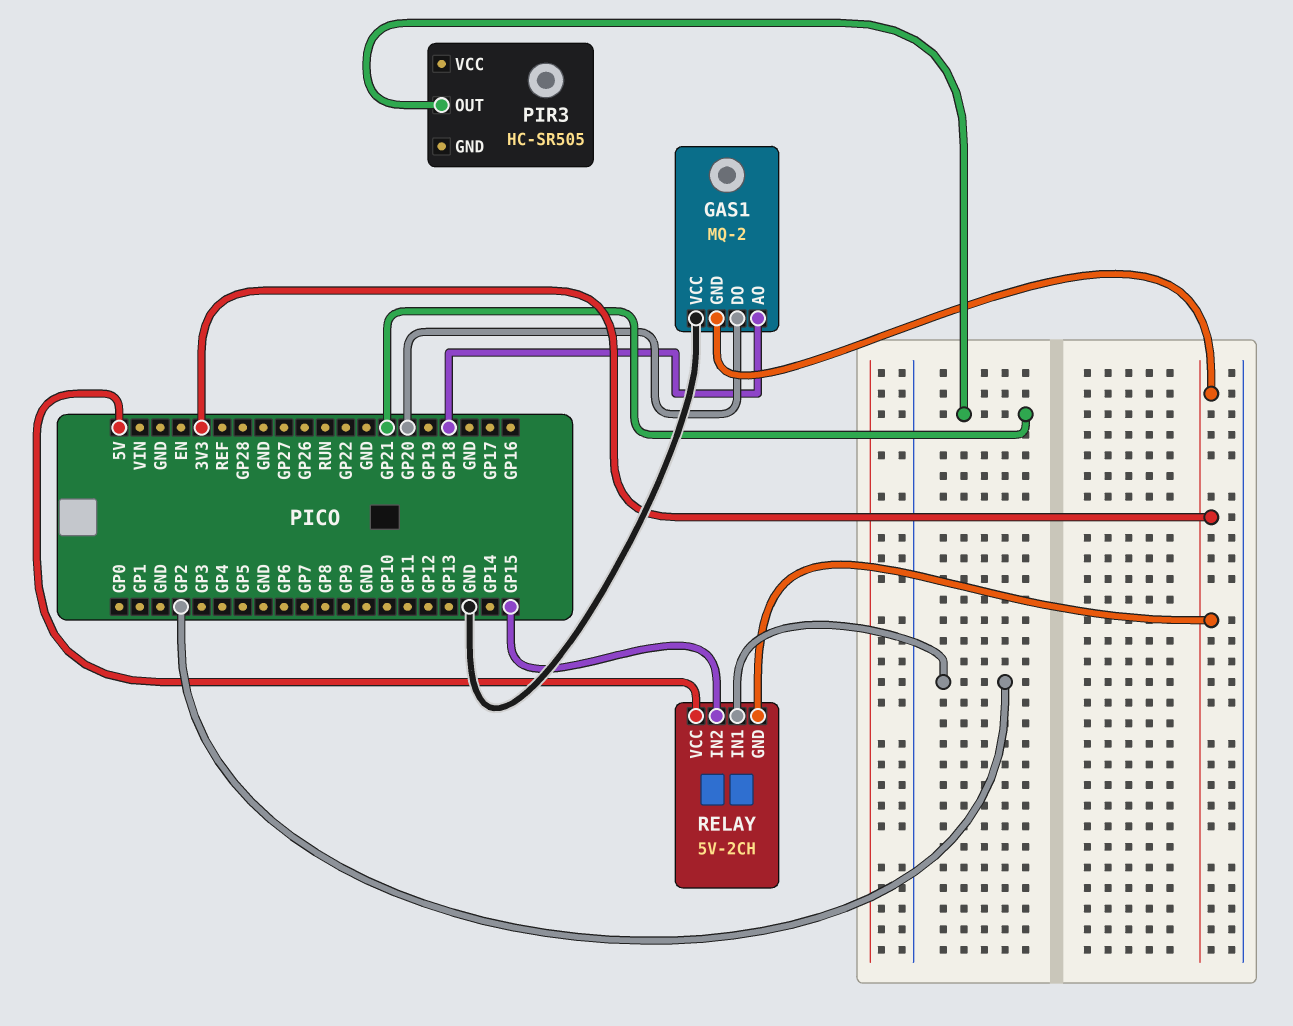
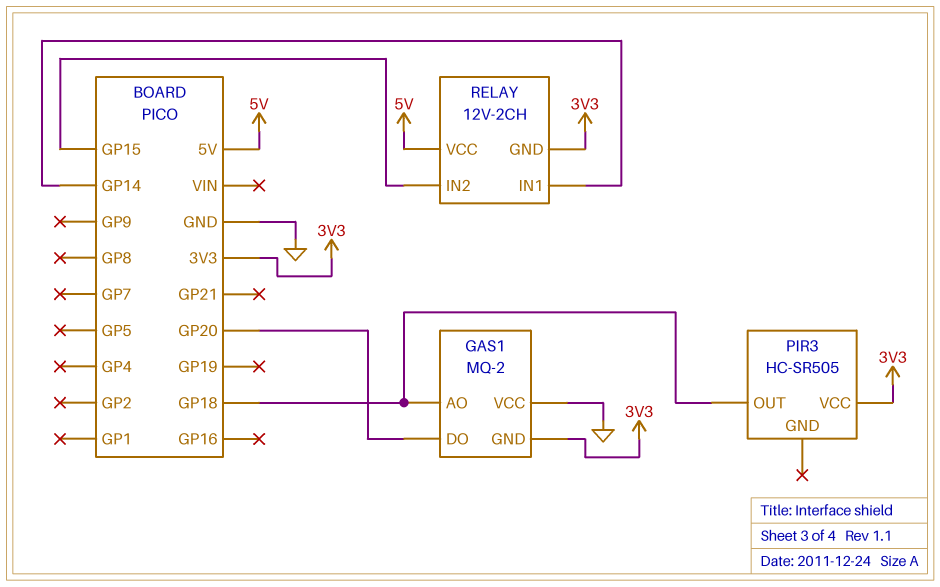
PIR3 pin OUT: GP21 -> GP18
PIR3 pin VCC: none -> 3V3
RELAY: 5V-2CH -> 12V-2CH
RELAY pin IN1: GP2 -> GP14

